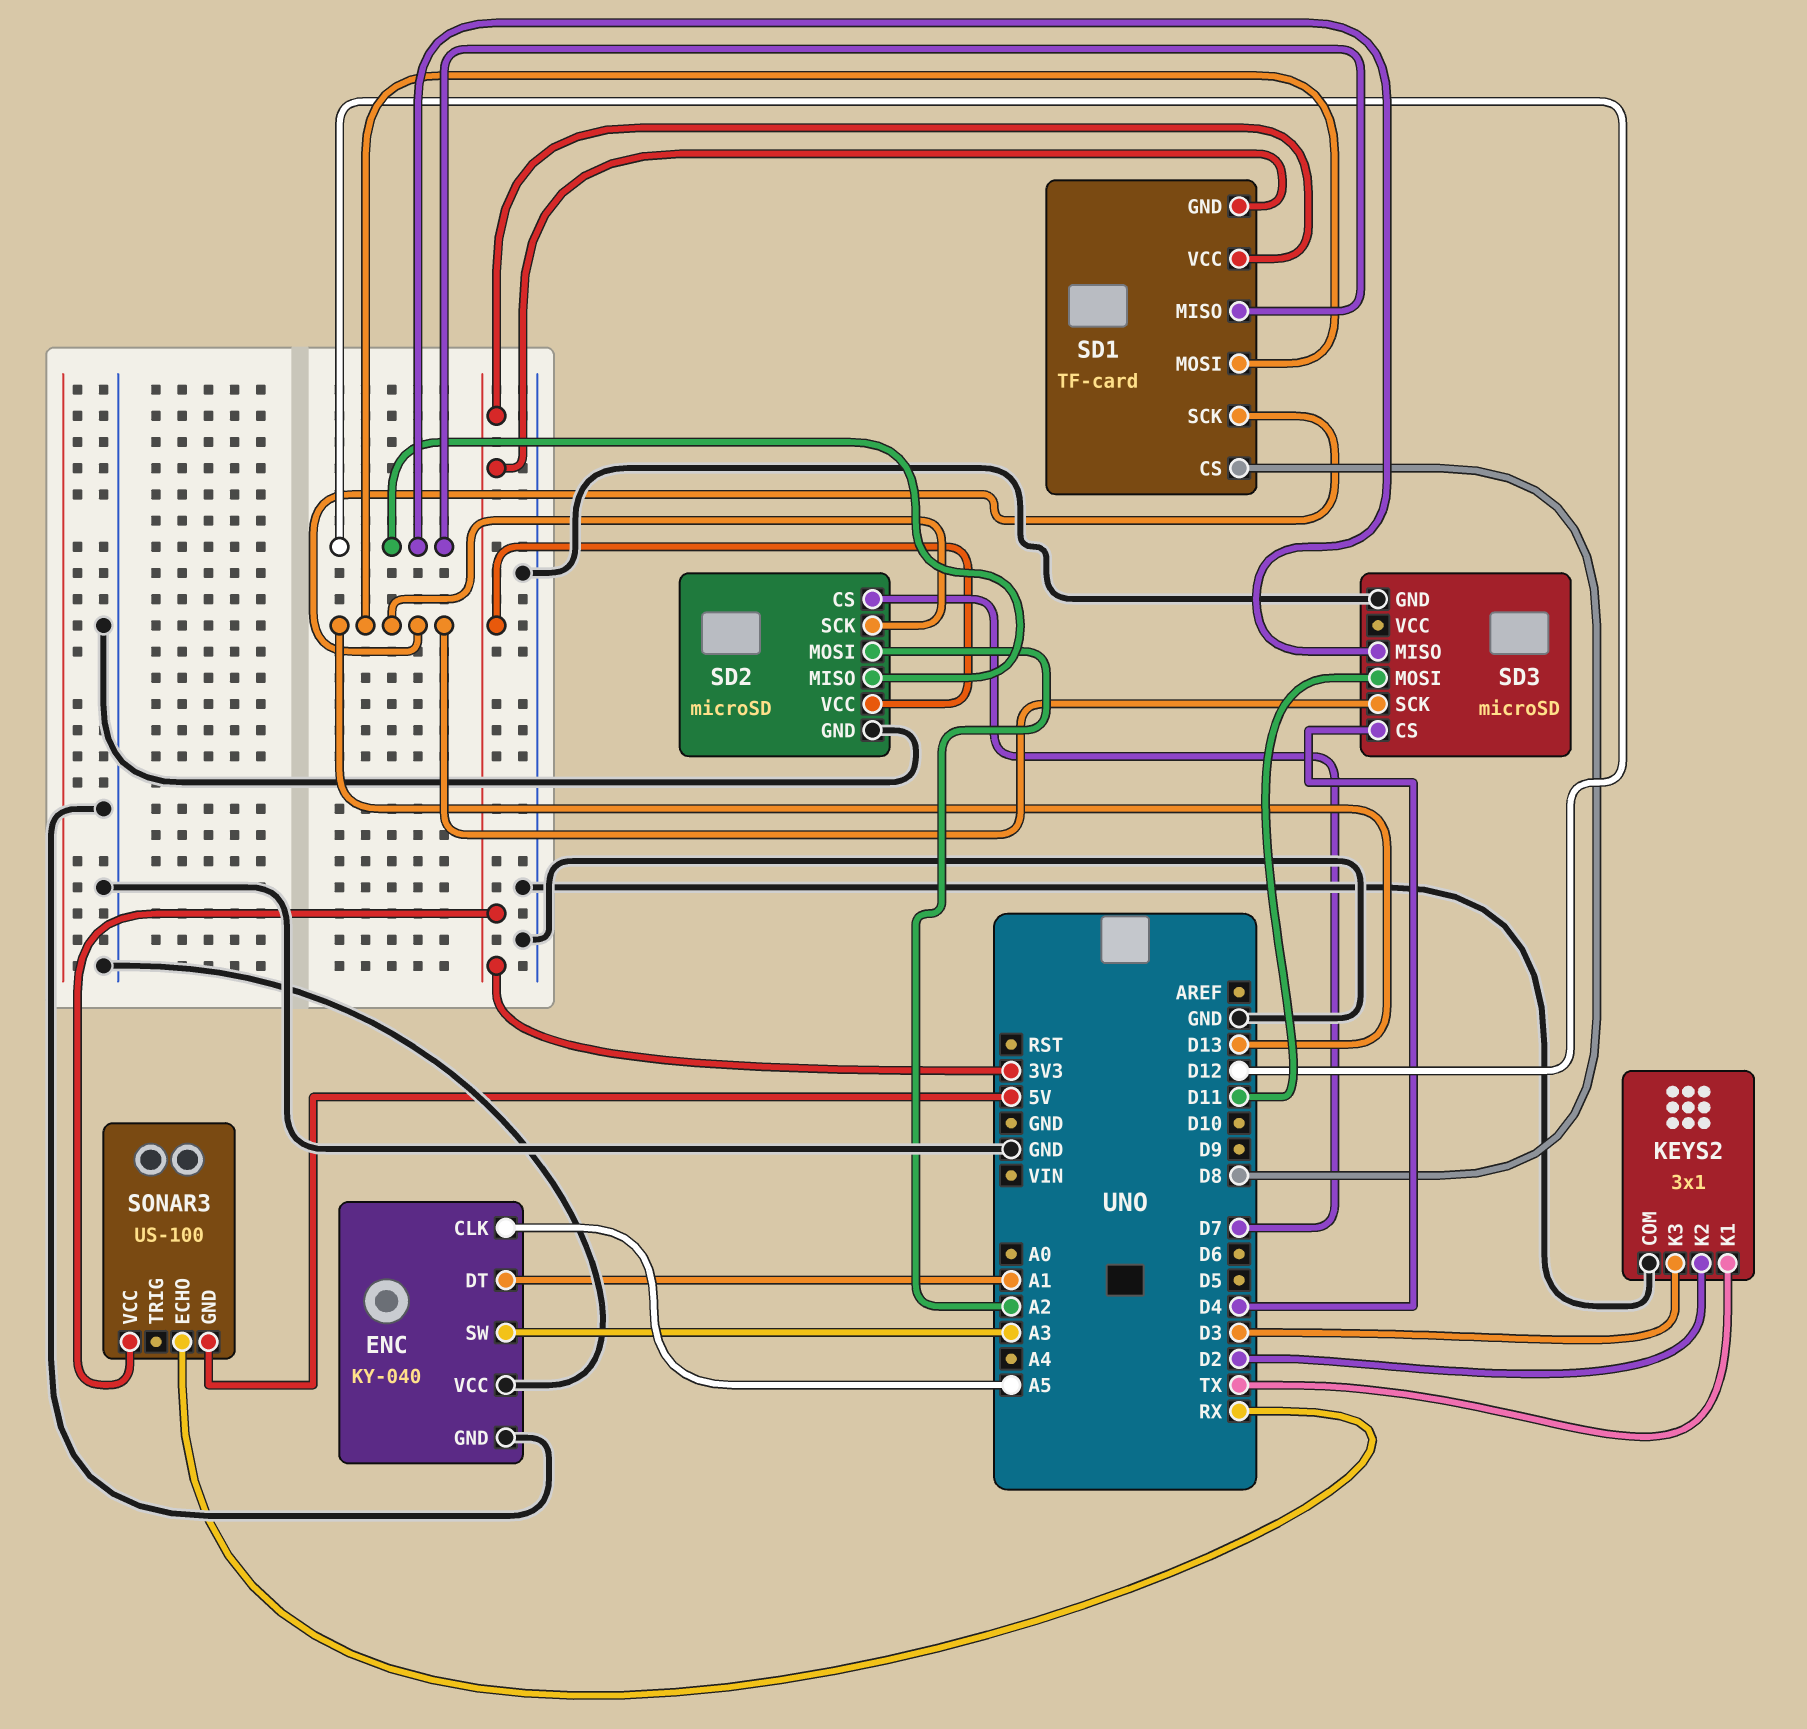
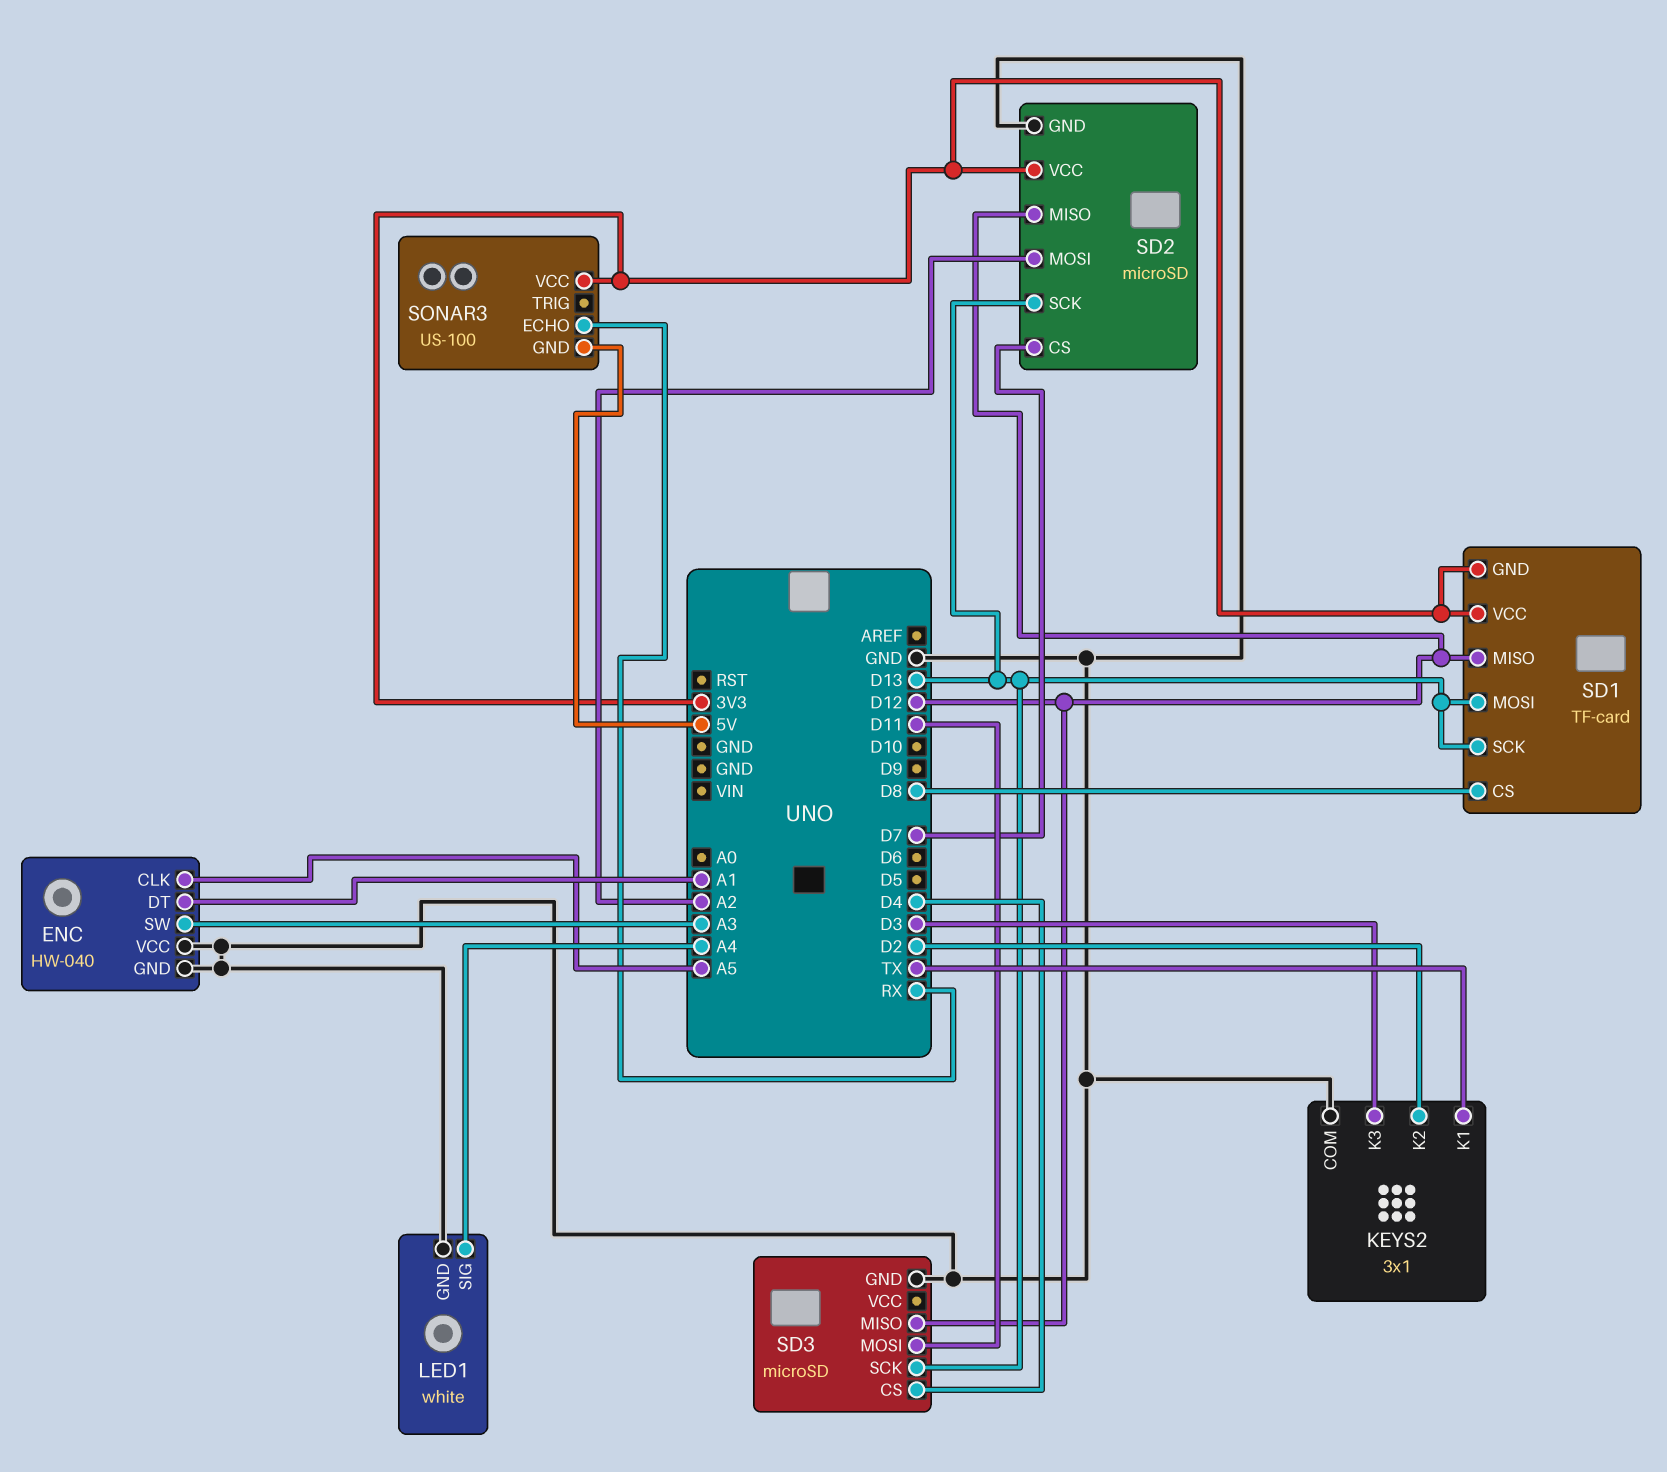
ENC: KY-040 -> HW-040
LED1: none -> white
LED1 pin GND: none -> GND
LED1 pin SIG: none -> A4

